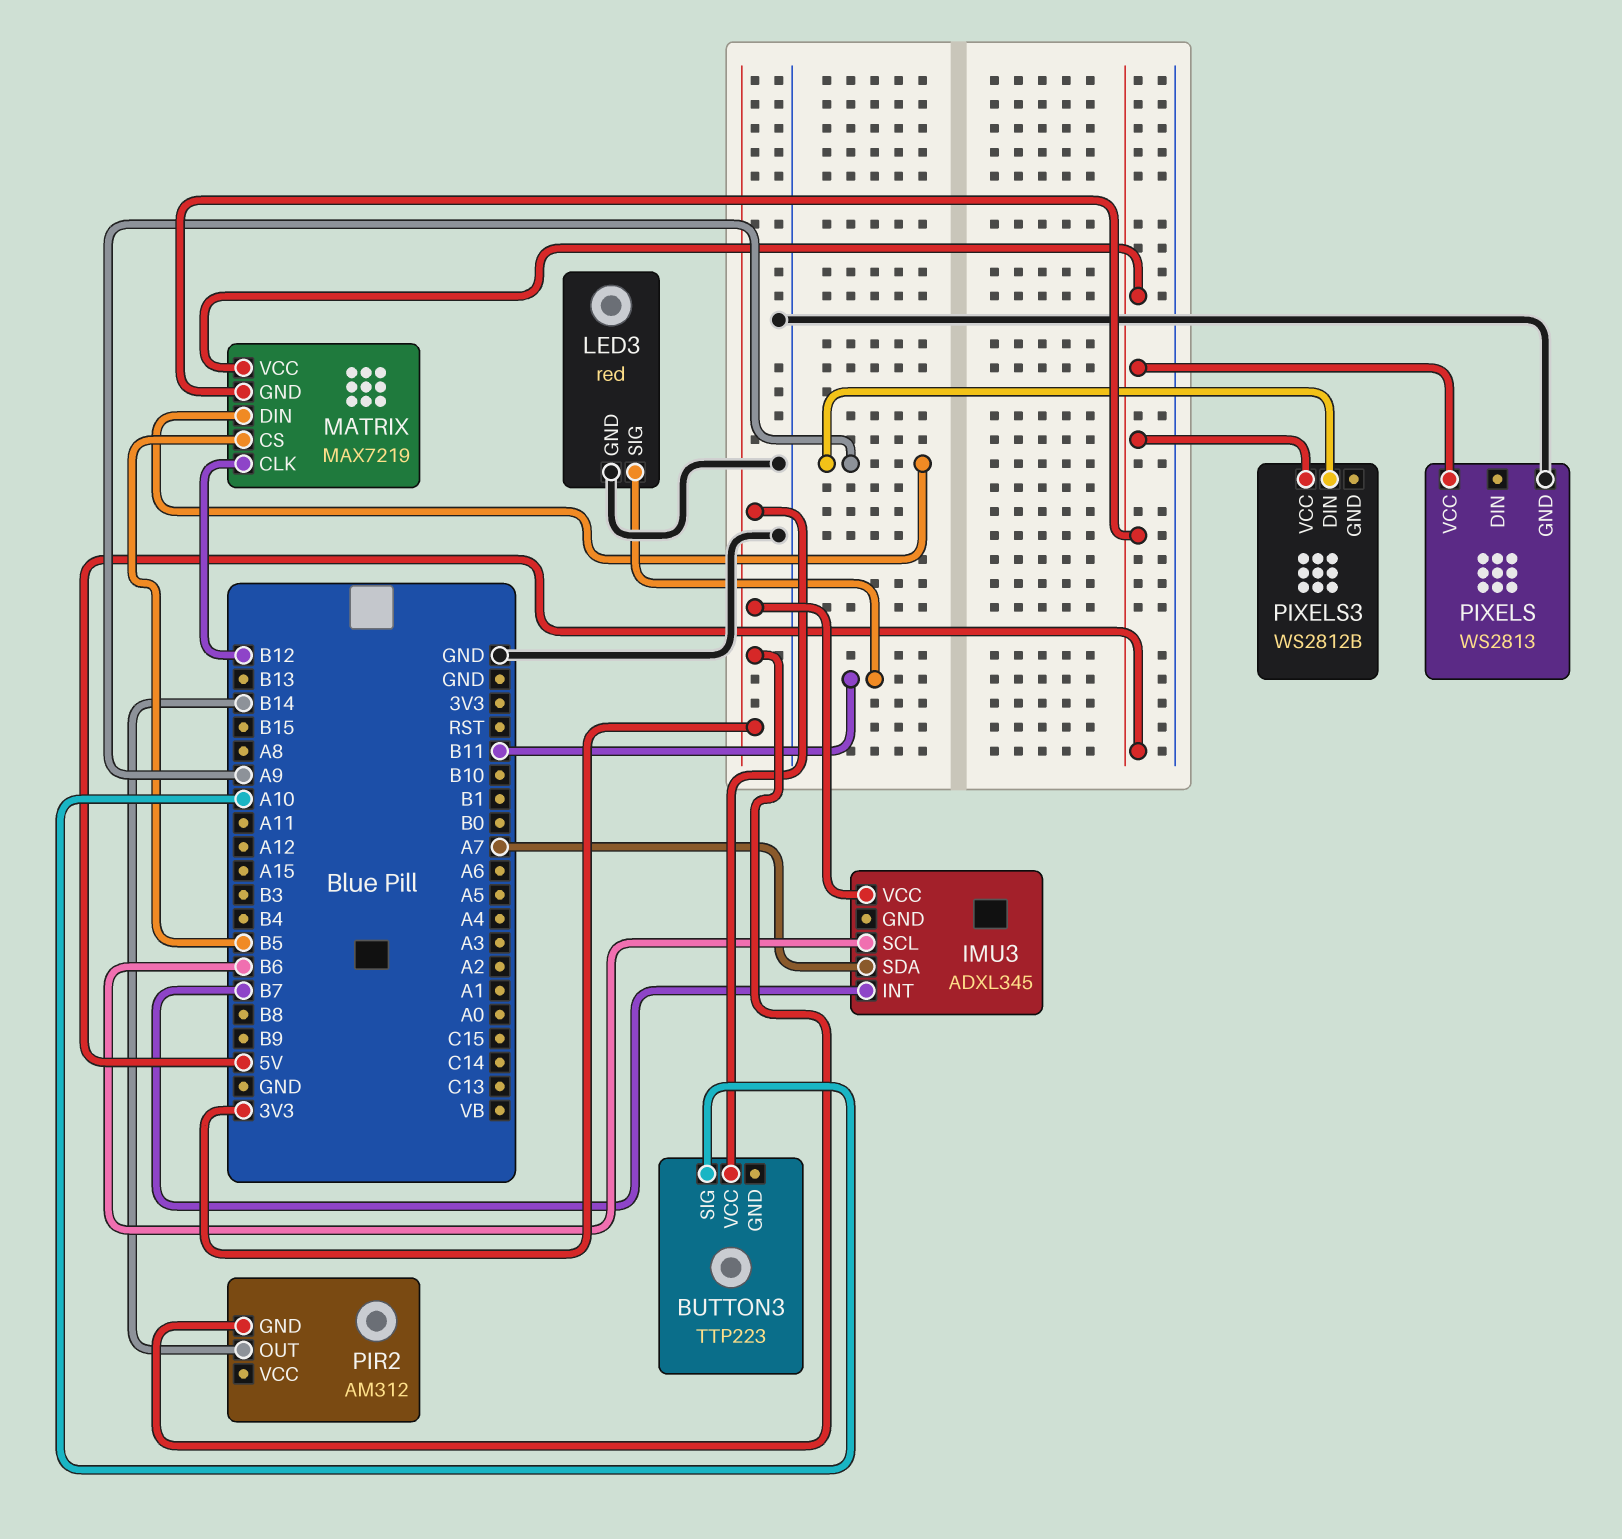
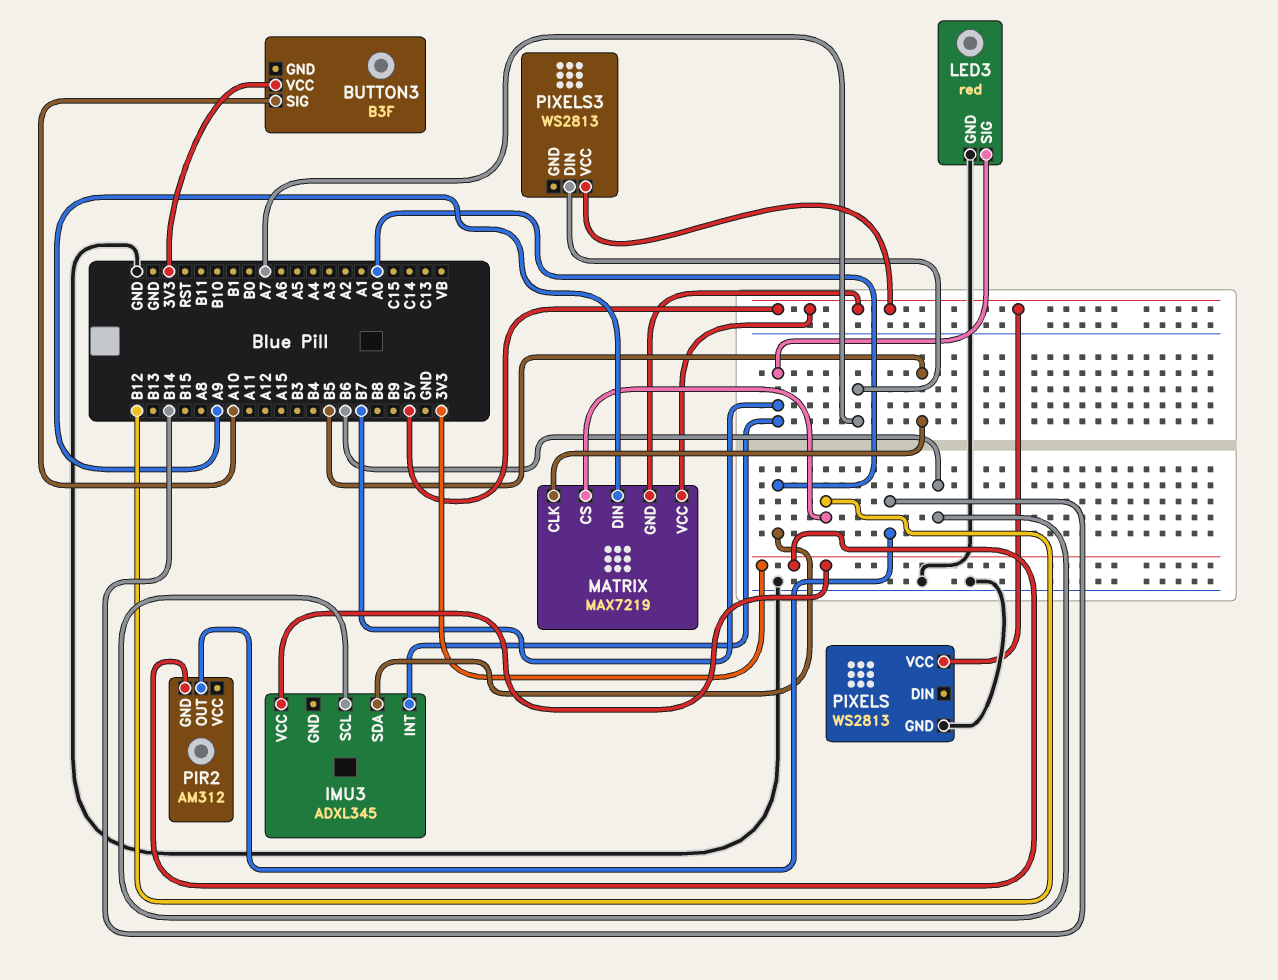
BUTTON3: TTP223 -> B3F
IMU3 pin SDA: A7 -> A0
LED3 pin SIG: B11 -> B7
MATRIX pin CLK: B12 -> B5
MATRIX pin CS: B5 -> B12
PIXELS3: WS2812B -> WS2813
PIXELS3 pin DIN: A9 -> A7

